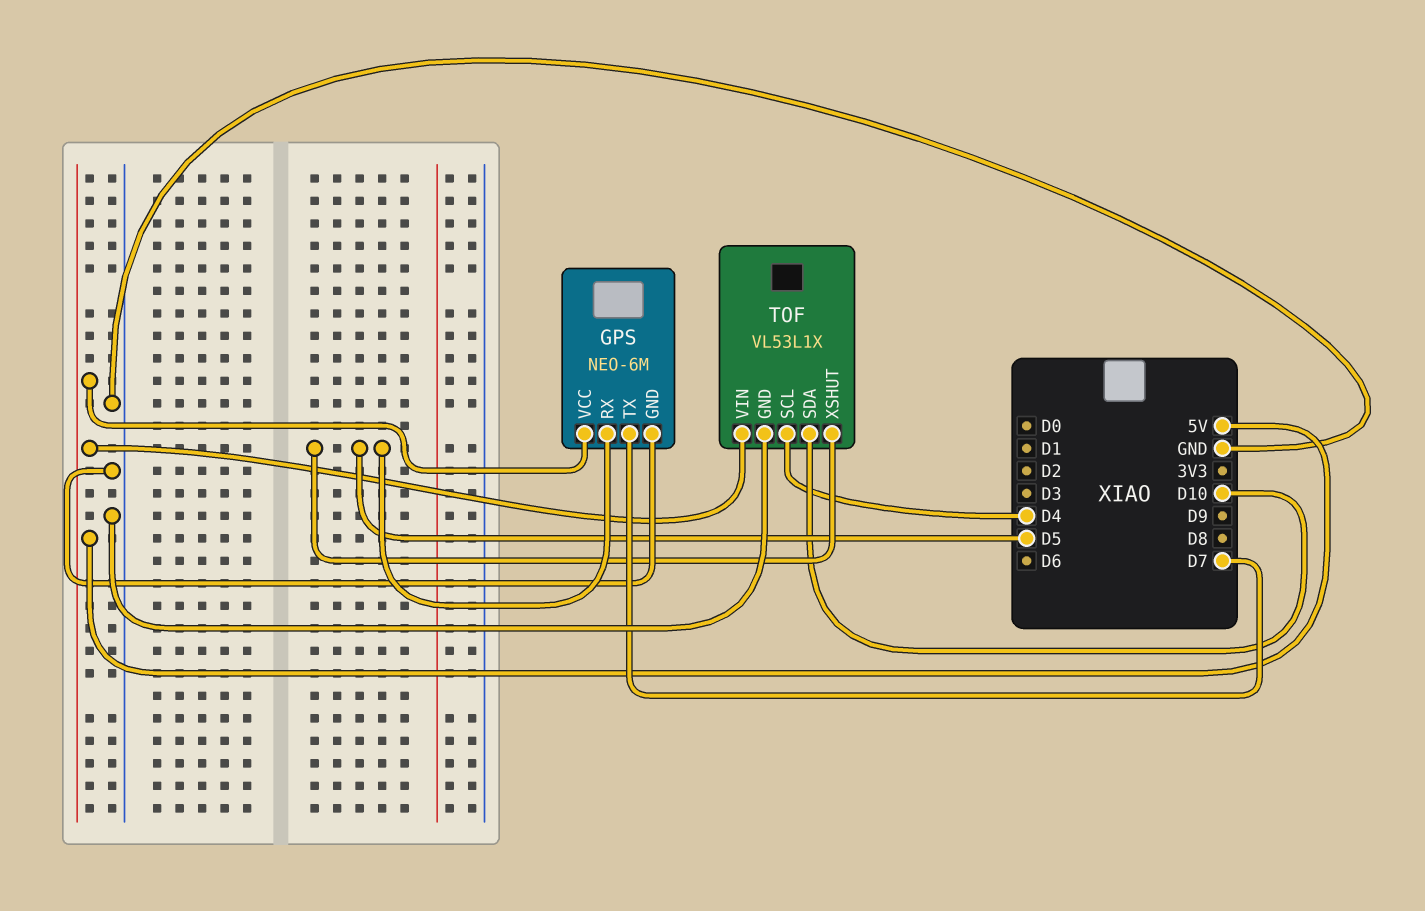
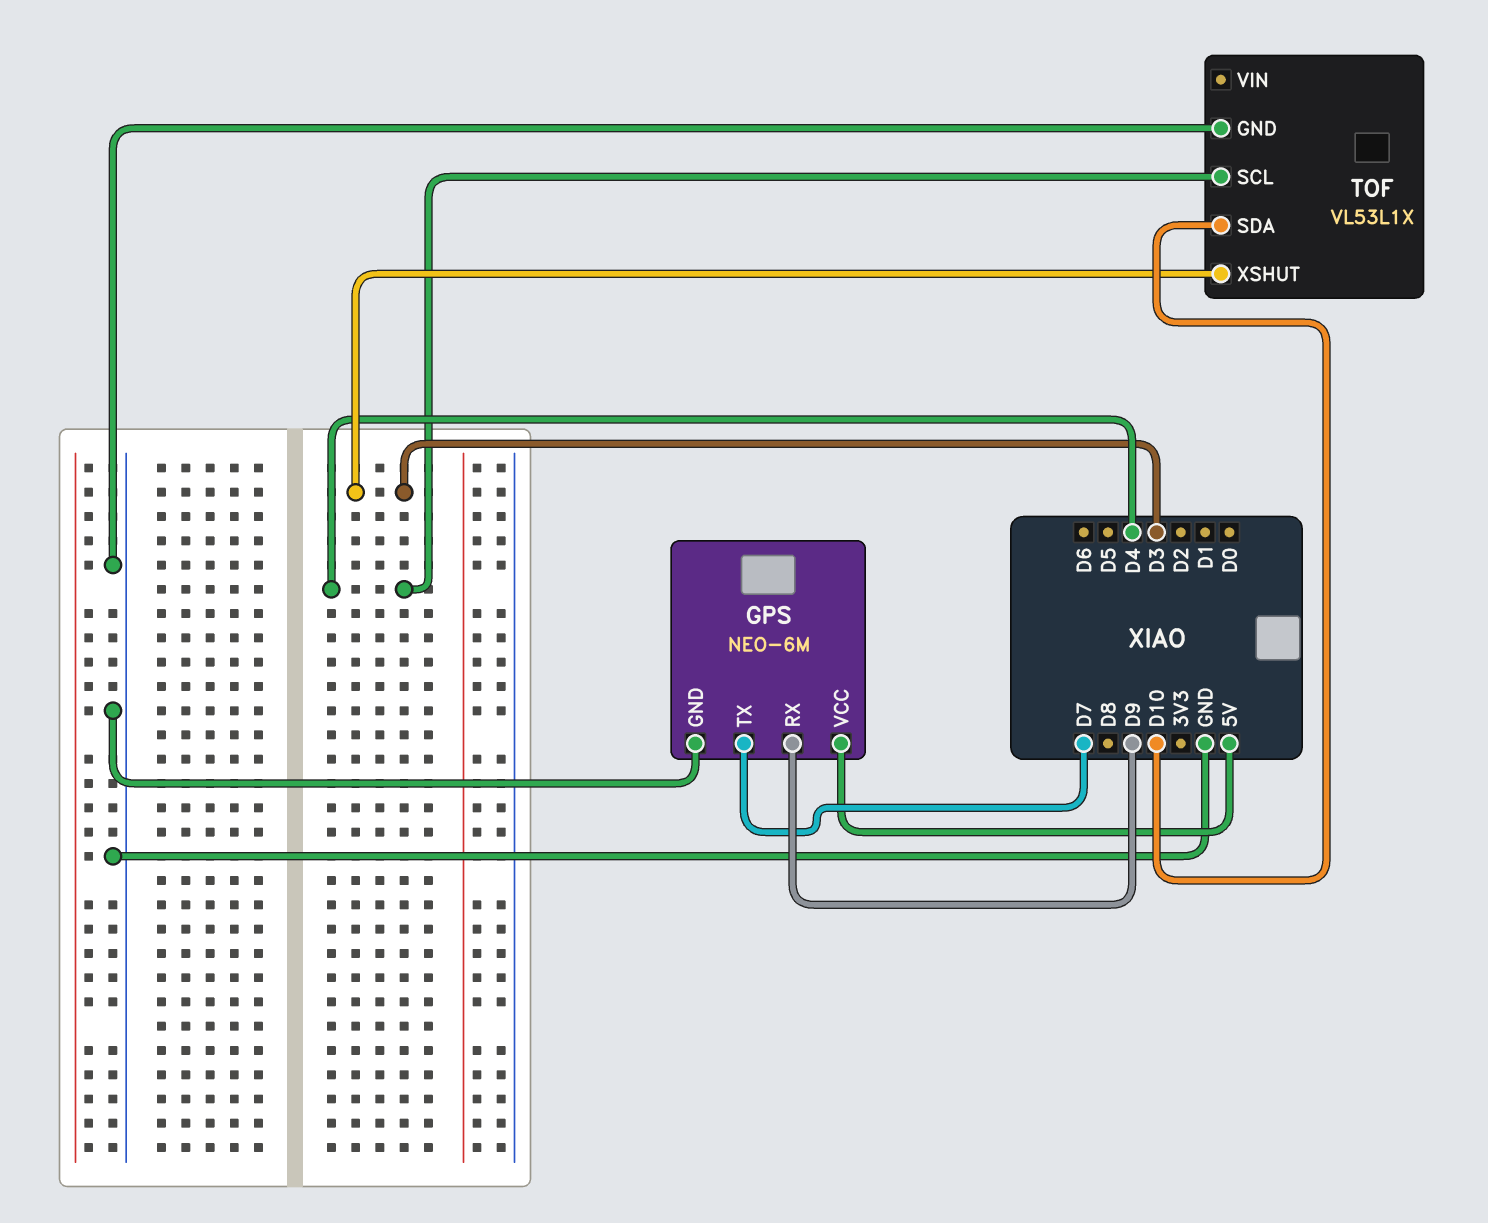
GPS pin RX: D5 -> D9
TOF pin VIN: 5V -> none
TOF pin XSHUT: D5 -> D3

